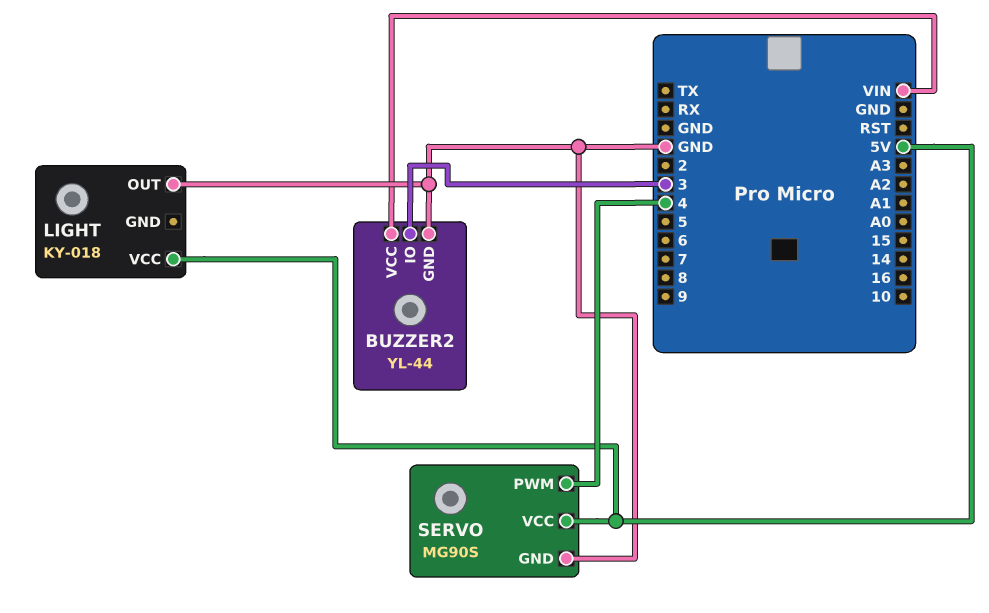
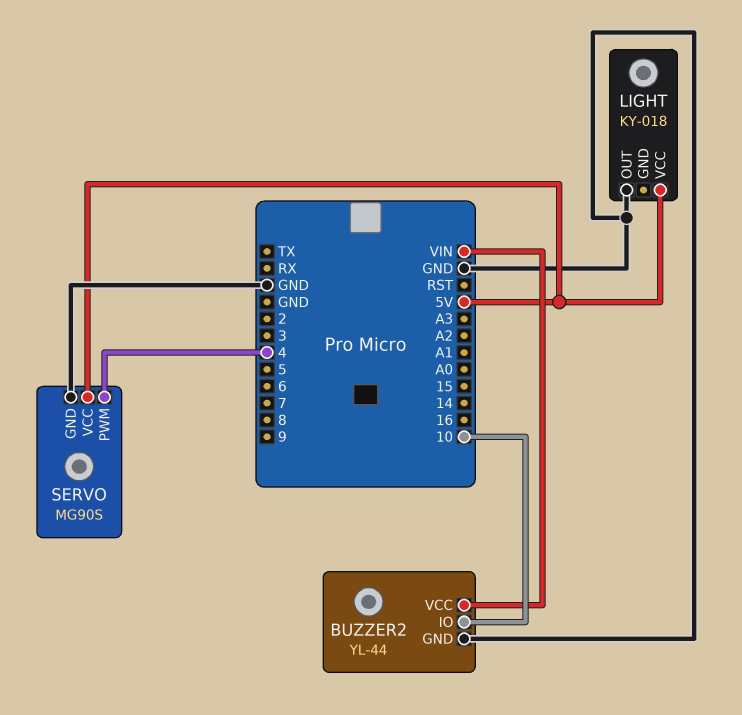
BUZZER2 pin IO: 3 -> 10

